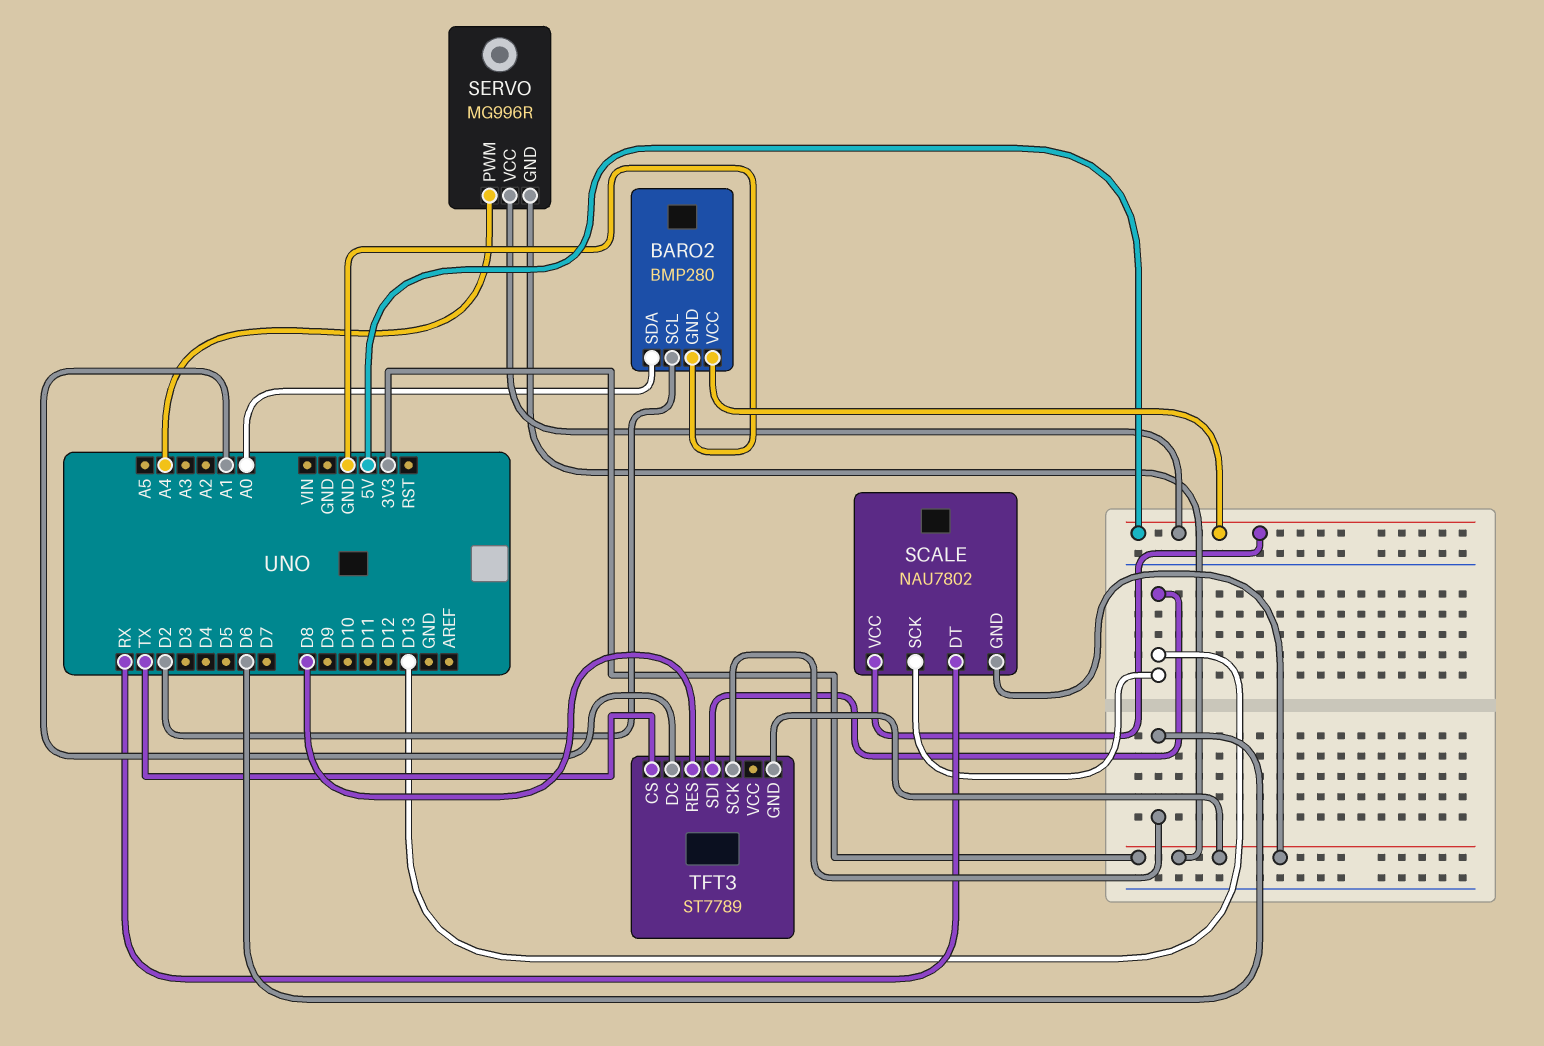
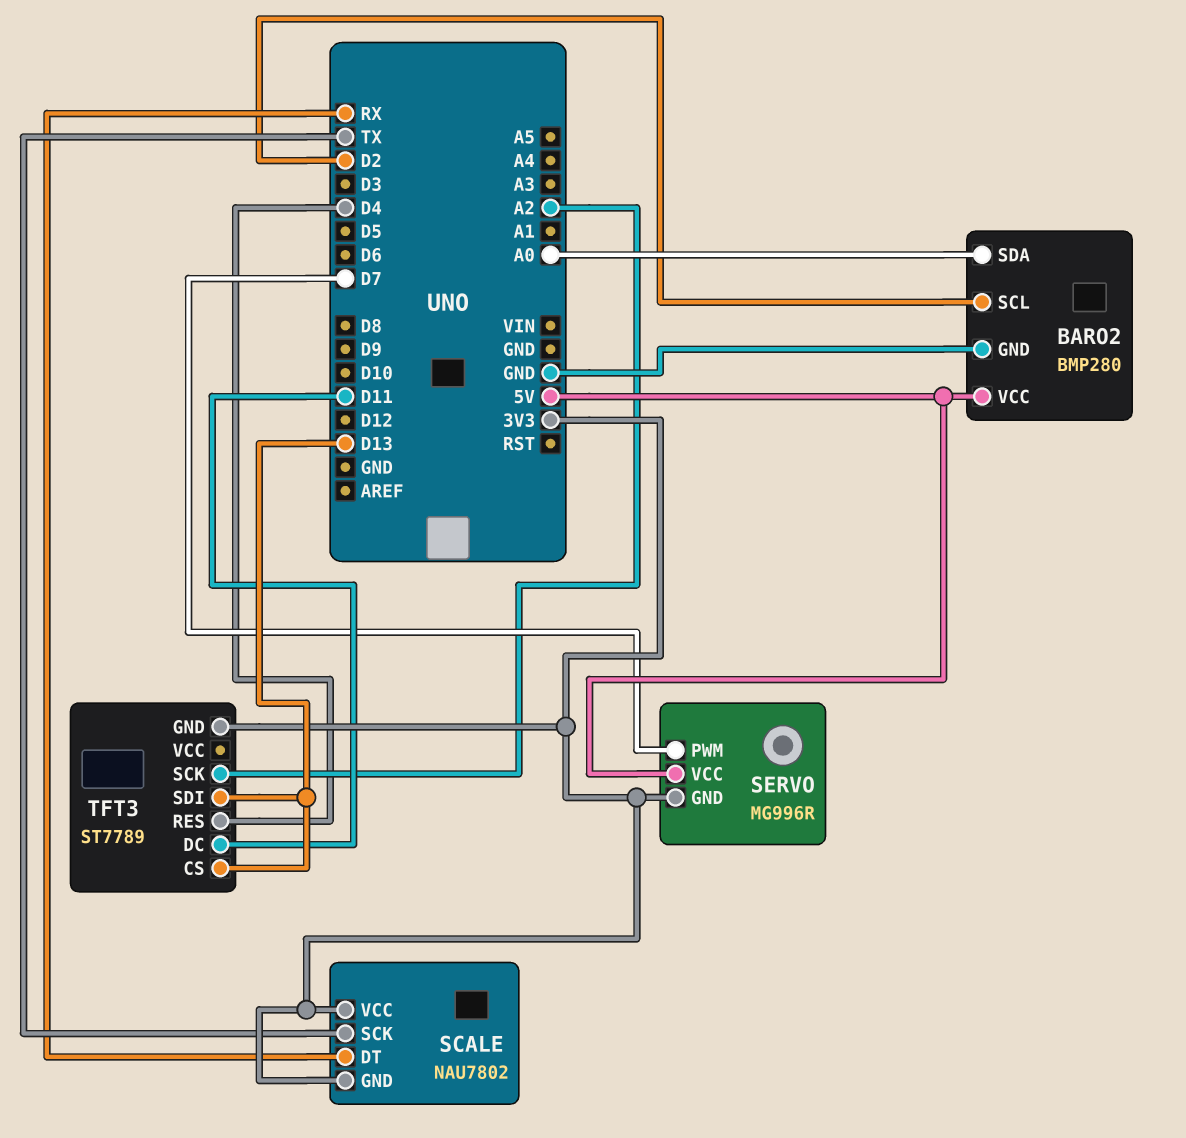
SCALE pin SCK: D13 -> TX
SCALE pin VCC: 5V -> 3V3
SERVO pin PWM: A4 -> D7
TFT3 pin CS: TX -> D13
TFT3 pin DC: A1 -> D11
TFT3 pin RES: D8 -> D4
TFT3 pin SCK: D6 -> A2

